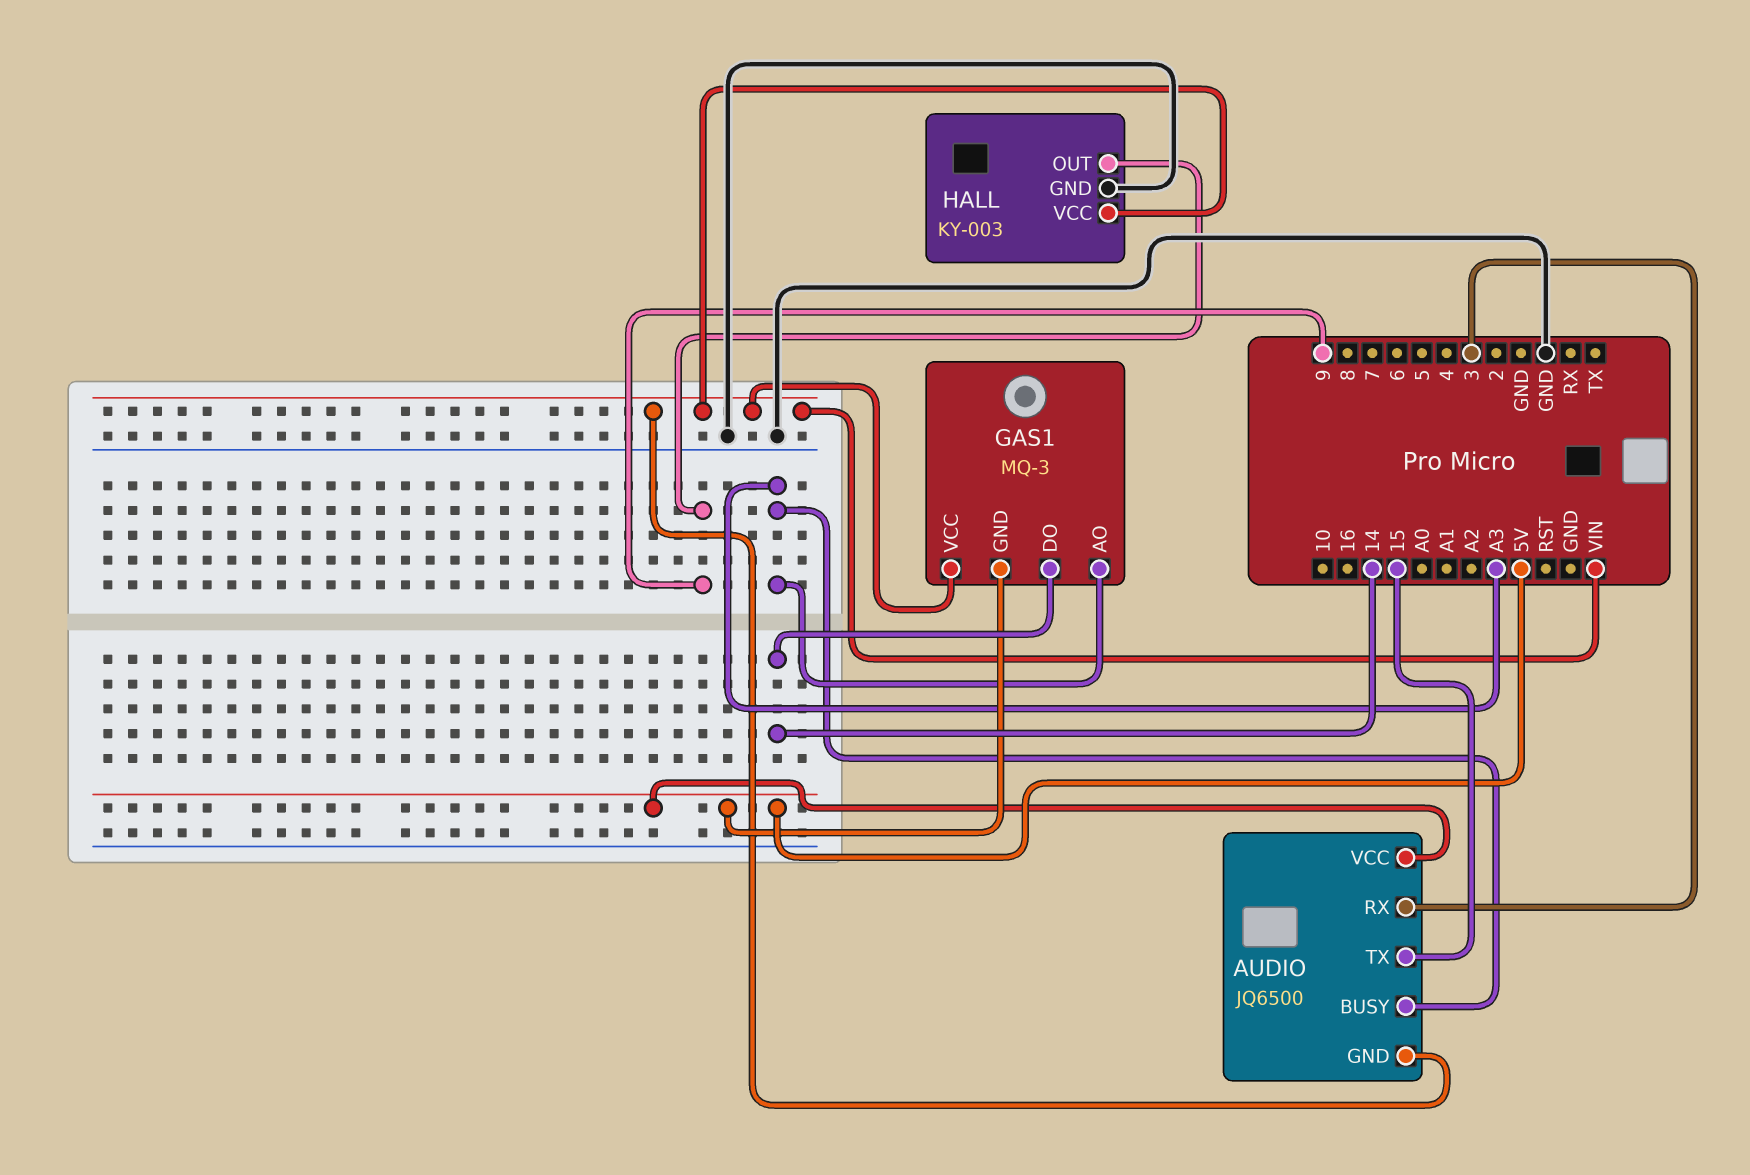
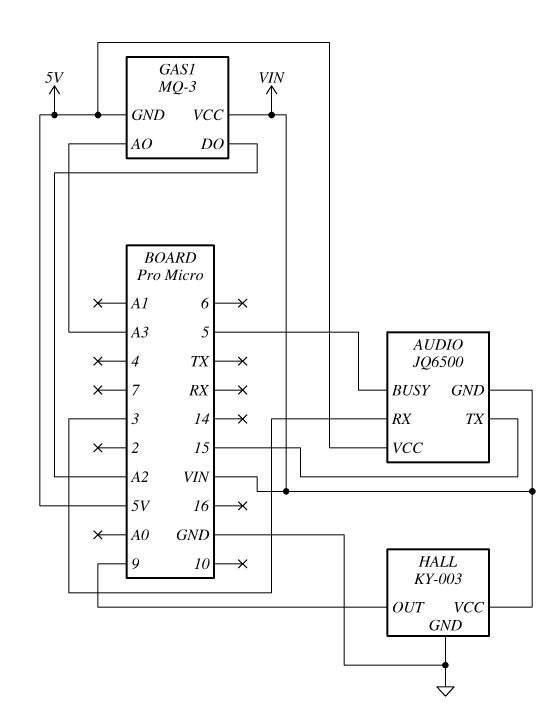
AUDIO pin BUSY: A3 -> 5
GAS1 pin DO: 14 -> A2

